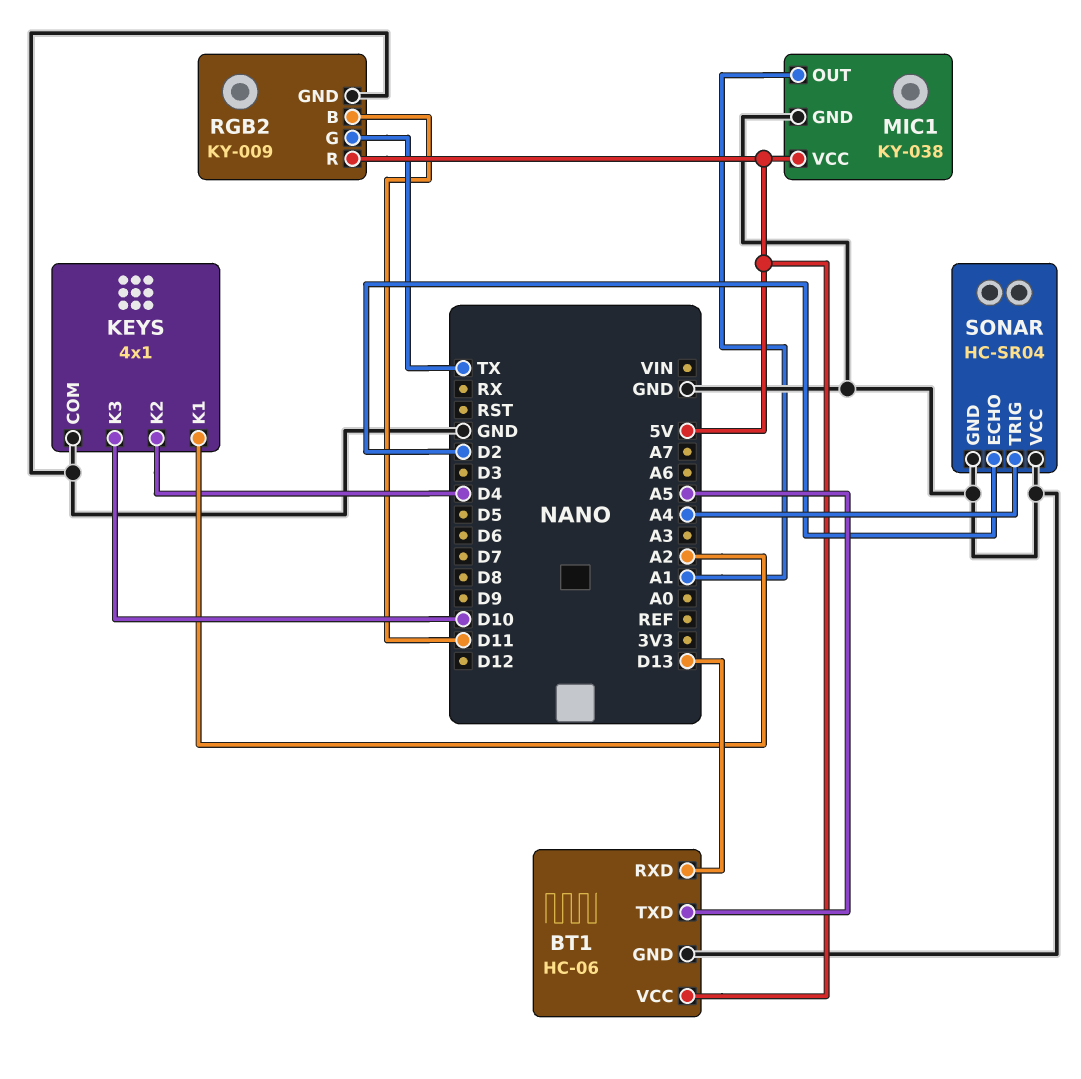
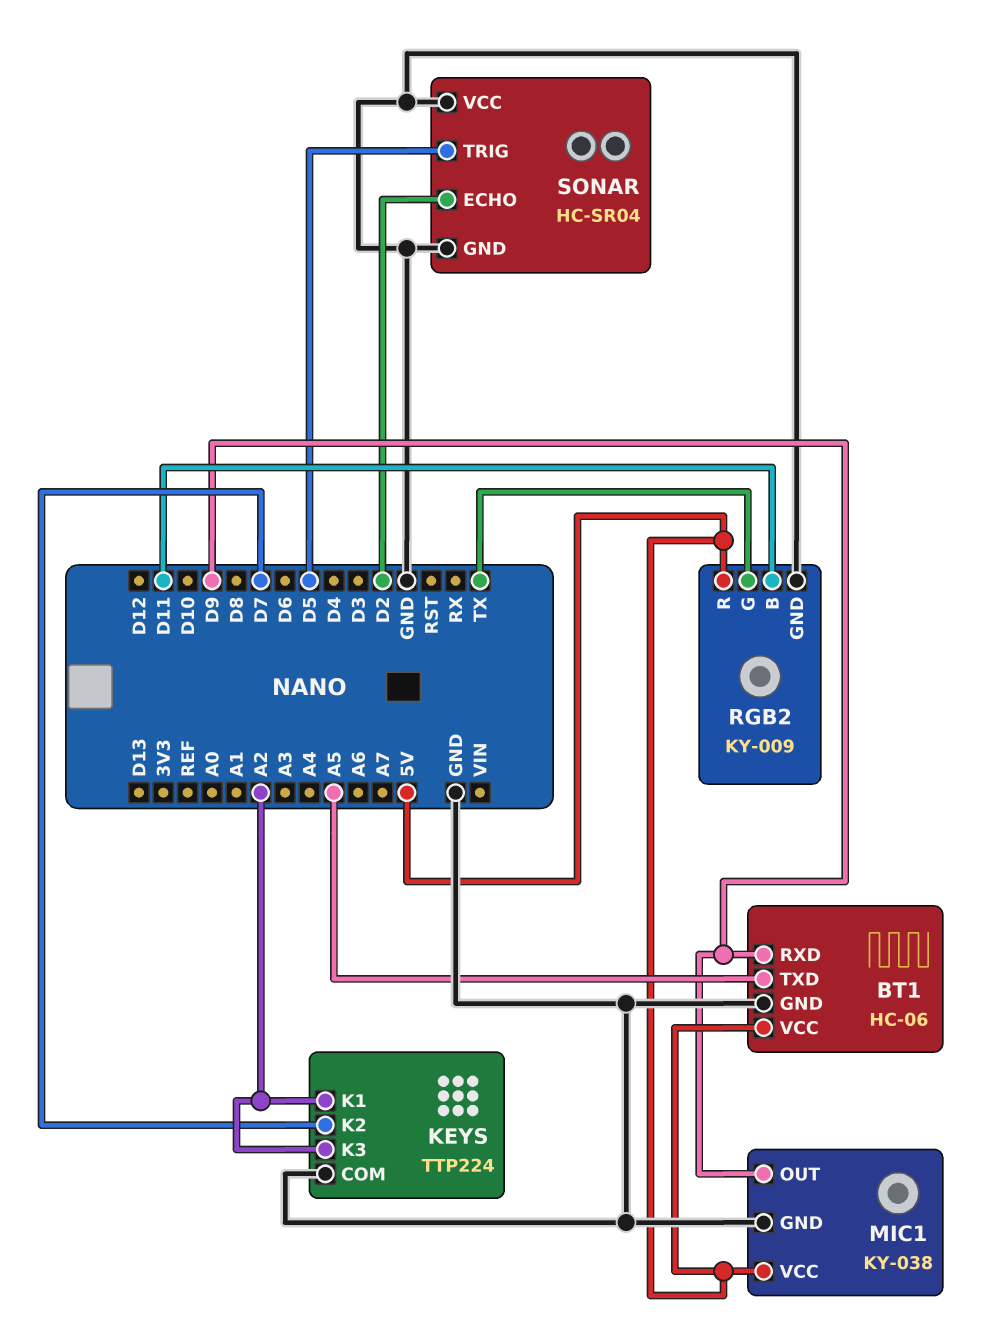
BT1 pin RXD: D13 -> D9
KEYS: 4x1 -> TTP224
KEYS pin K2: D4 -> D7
KEYS pin K3: D10 -> A2
MIC1 pin OUT: A1 -> D9
SONAR pin TRIG: A4 -> D5

